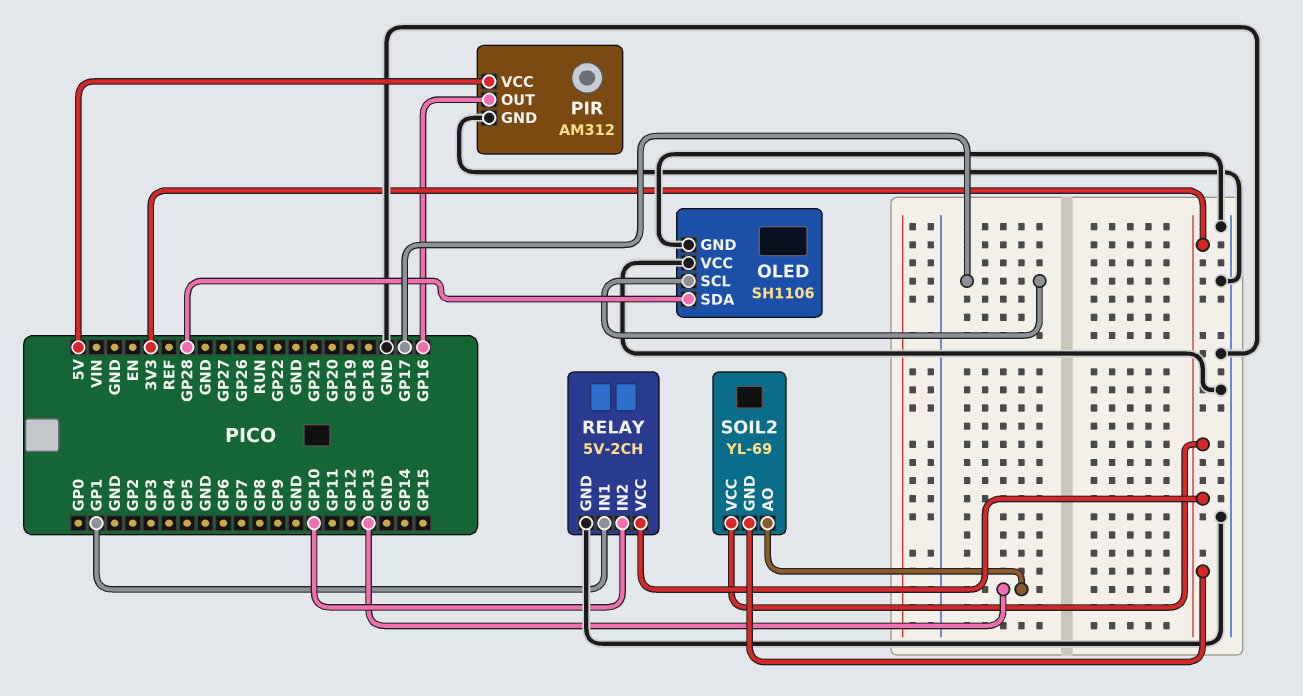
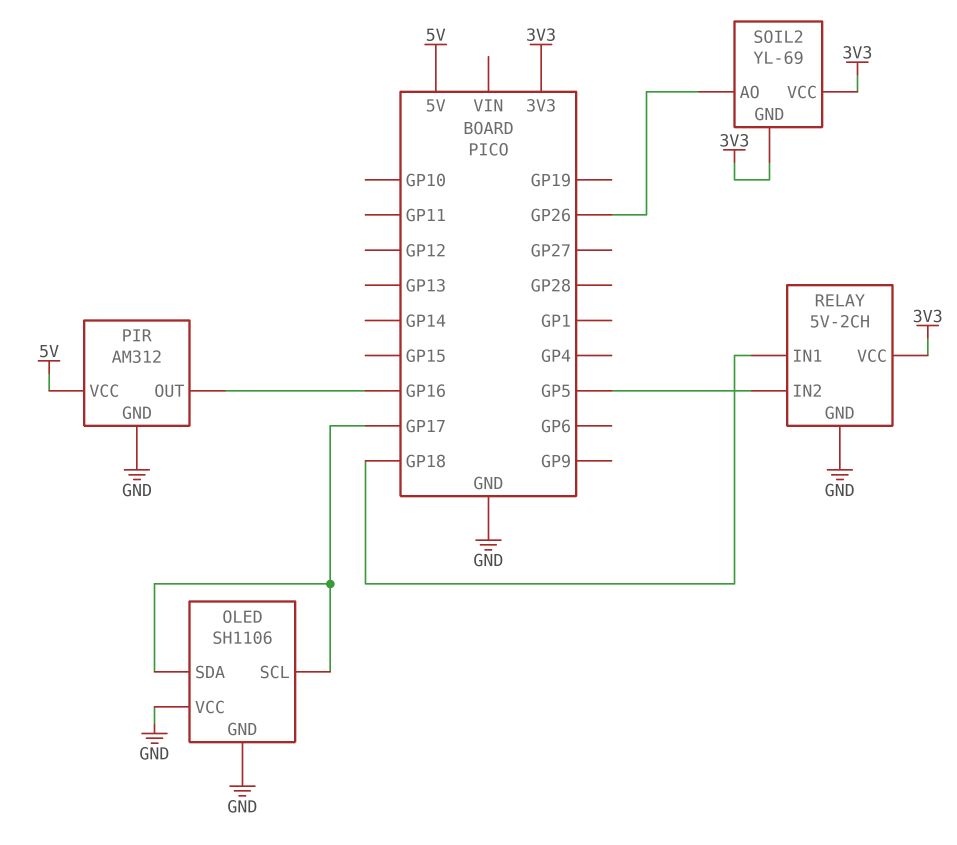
OLED pin SDA: GP28 -> GP17
RELAY pin IN1: GP1 -> GP18
RELAY pin IN2: GP10 -> GP5
SOIL2 pin AO: GP13 -> GP26

